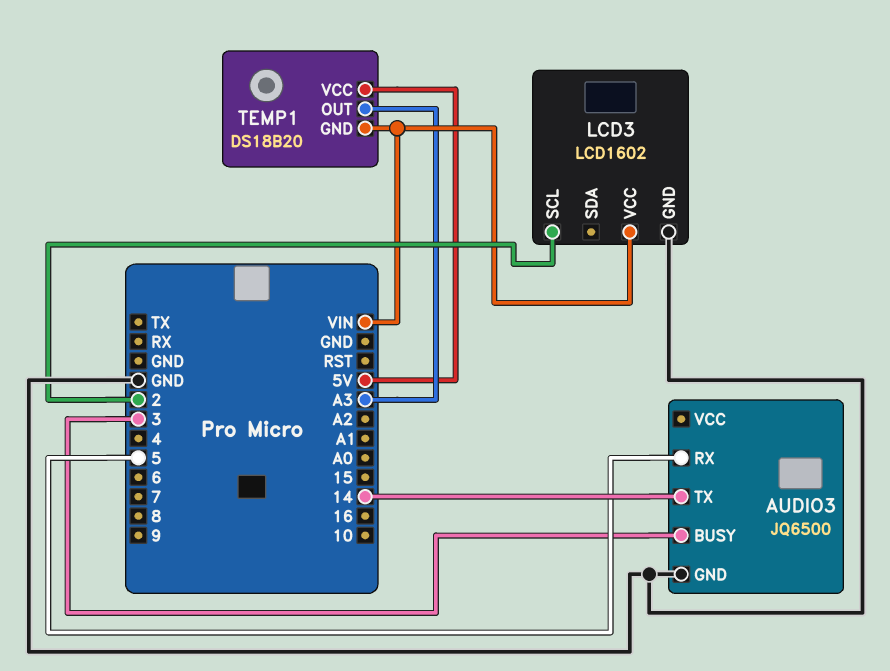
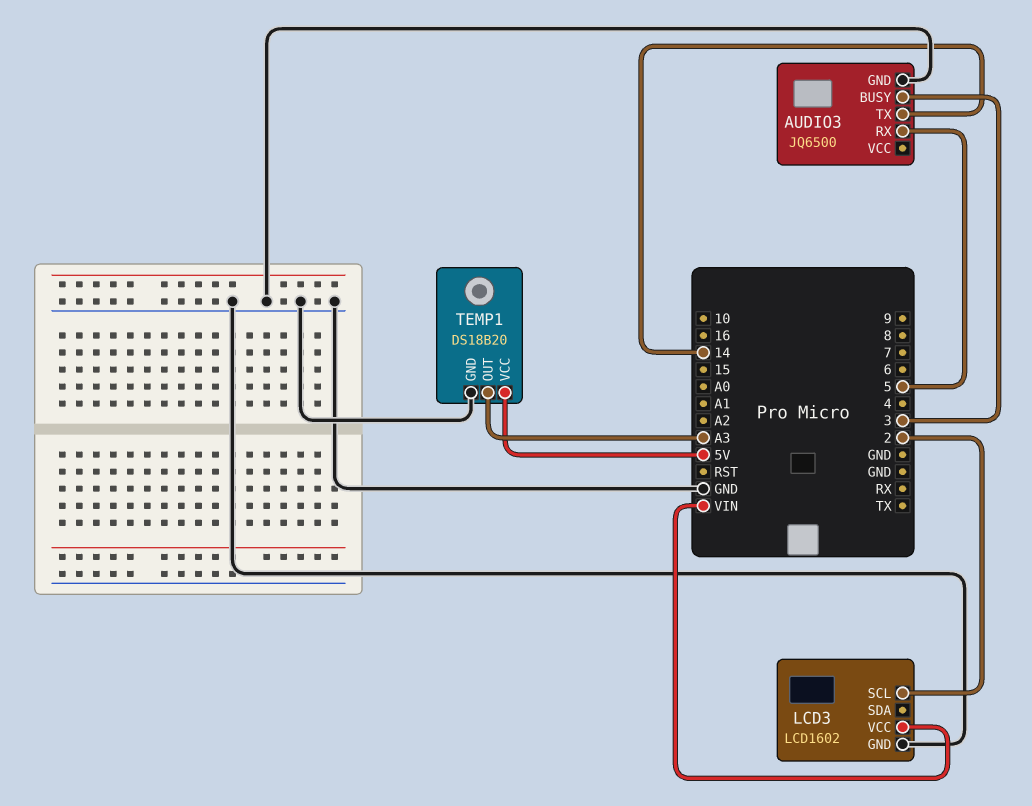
TEMP1 pin GND: VIN -> GND

